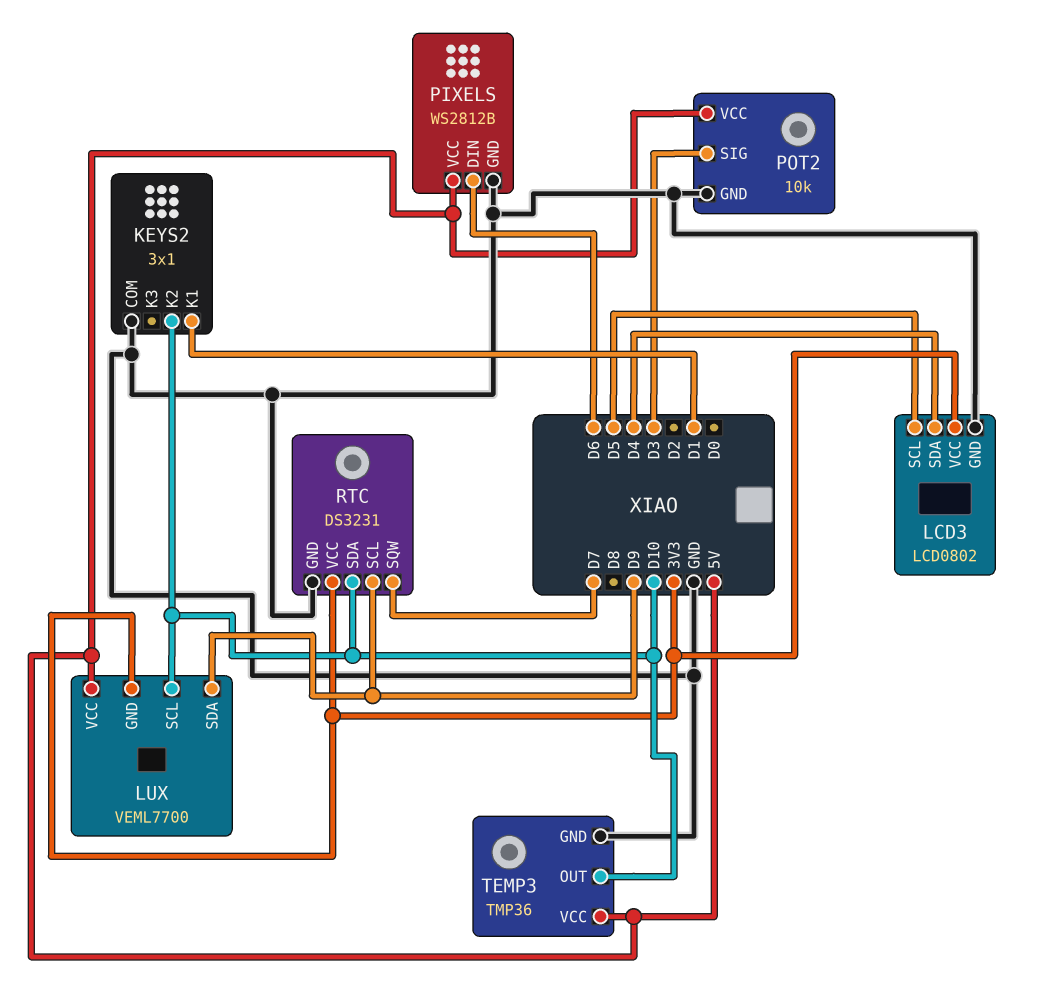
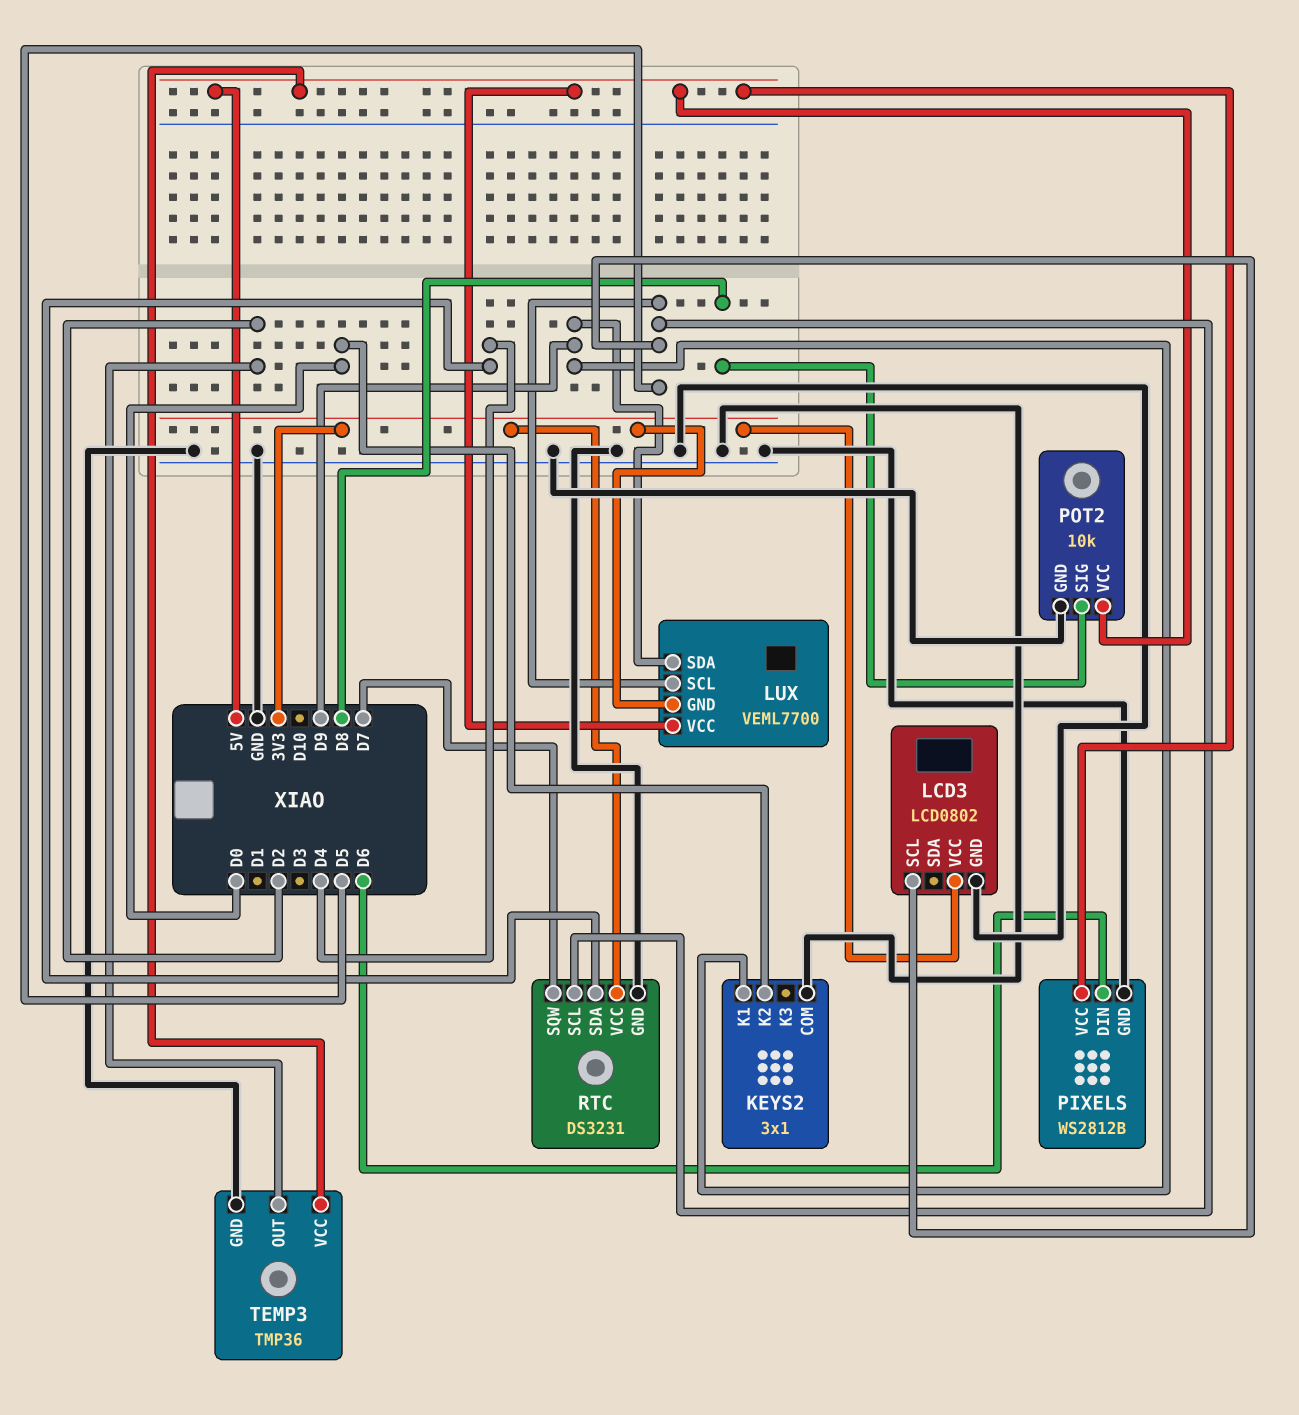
KEYS2 pin K1: D1 -> D9
KEYS2 pin K2: D10 -> D0
LCD3 pin SDA: D4 -> none
LUX pin SCL: D10 -> D5
POT2 pin SIG: D3 -> D8
RTC pin SCL: D9 -> D5
RTC pin SDA: D10 -> D4
TEMP3 pin OUT: D10 -> D2

